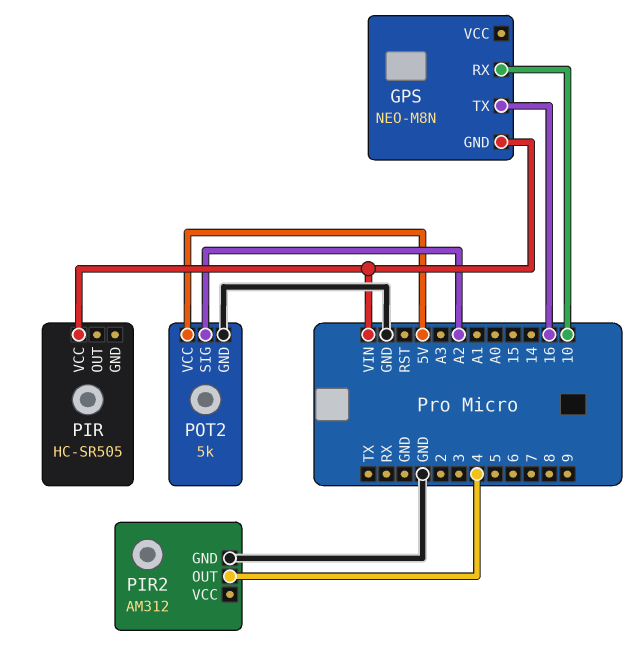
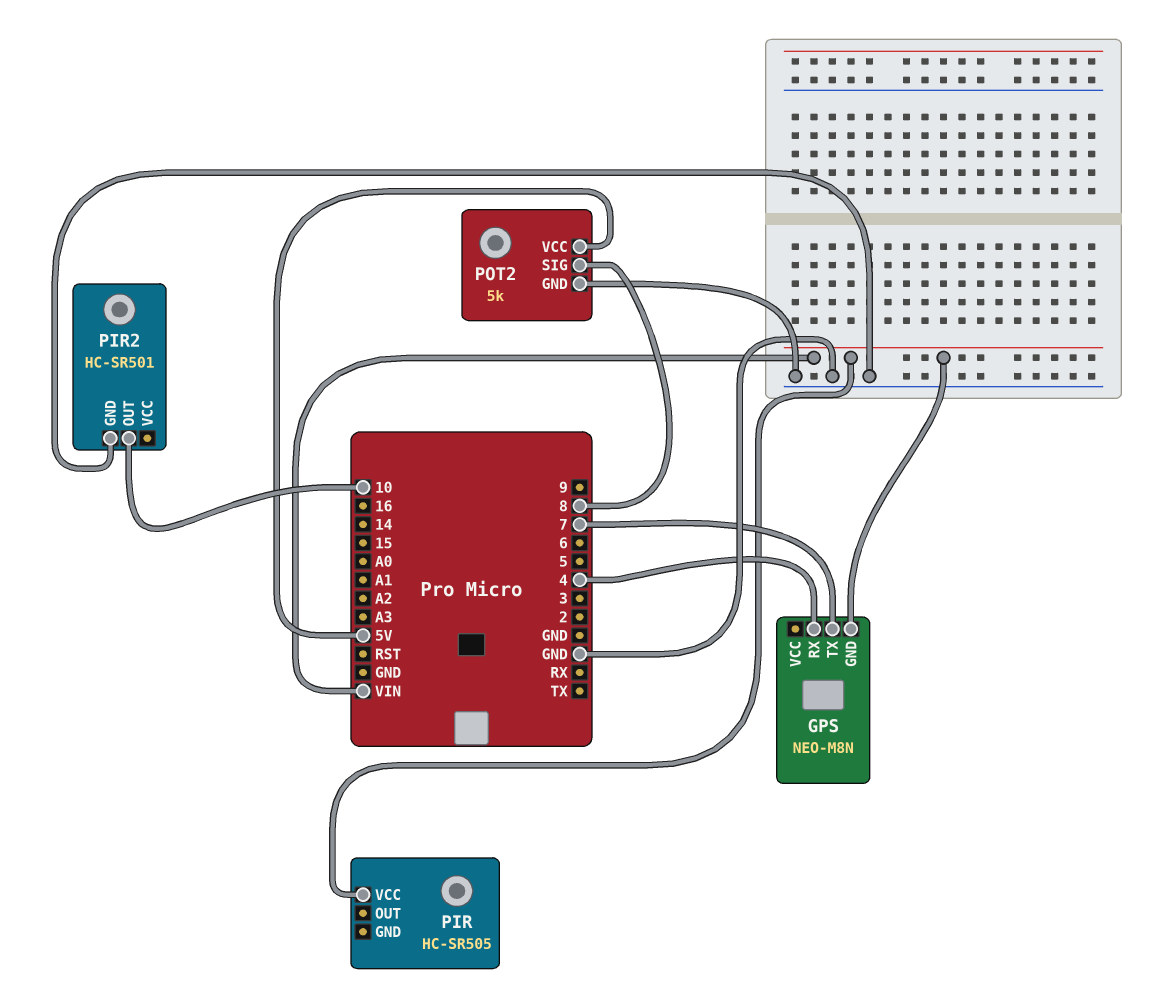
GPS pin RX: 10 -> 4
GPS pin TX: 16 -> 7
PIR2: AM312 -> HC-SR501
PIR2 pin OUT: 4 -> 10
POT2 pin SIG: A2 -> 8

